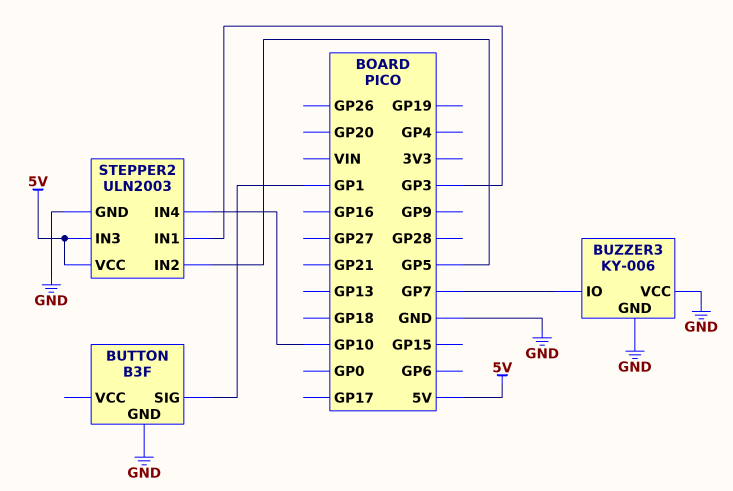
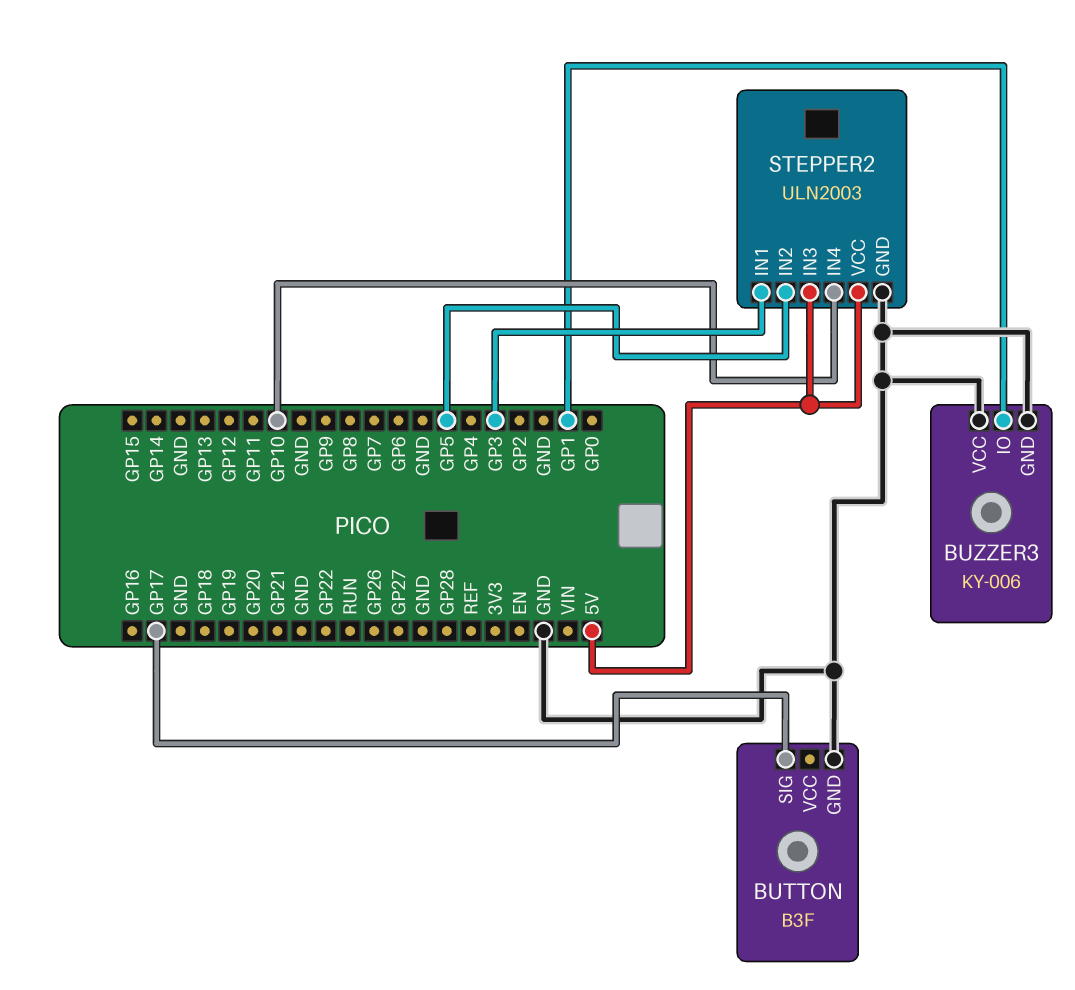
BUTTON pin SIG: GP1 -> GP17
BUZZER3 pin IO: GP7 -> GP1

